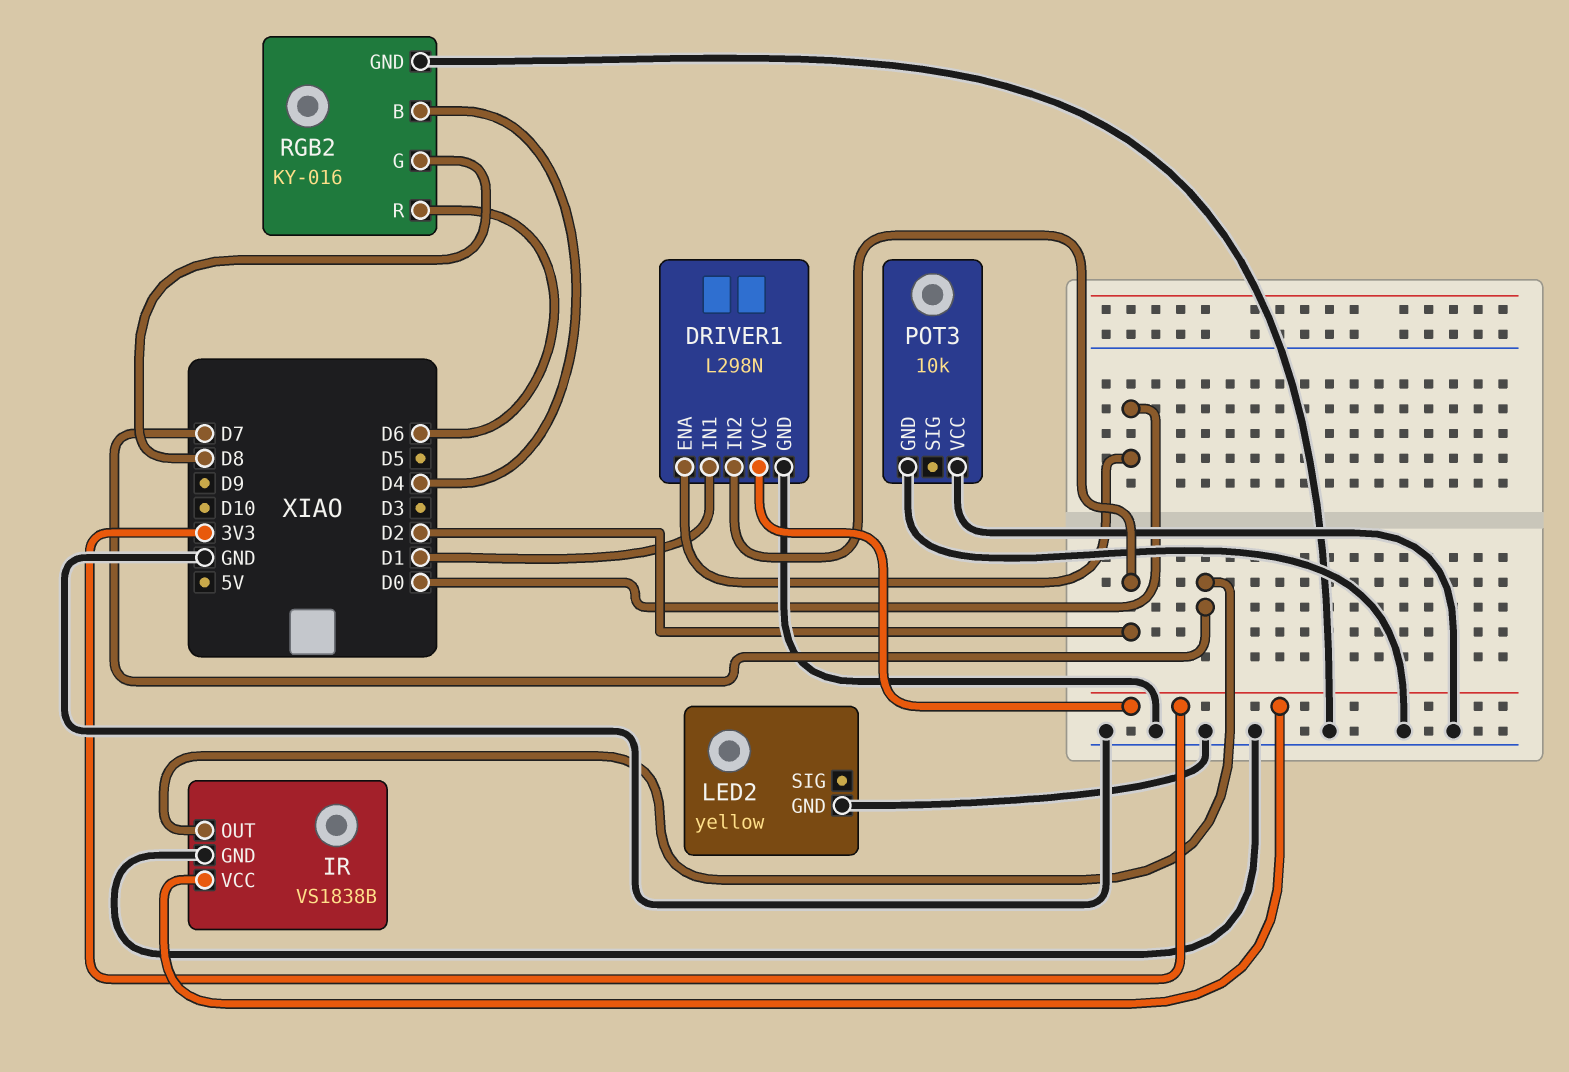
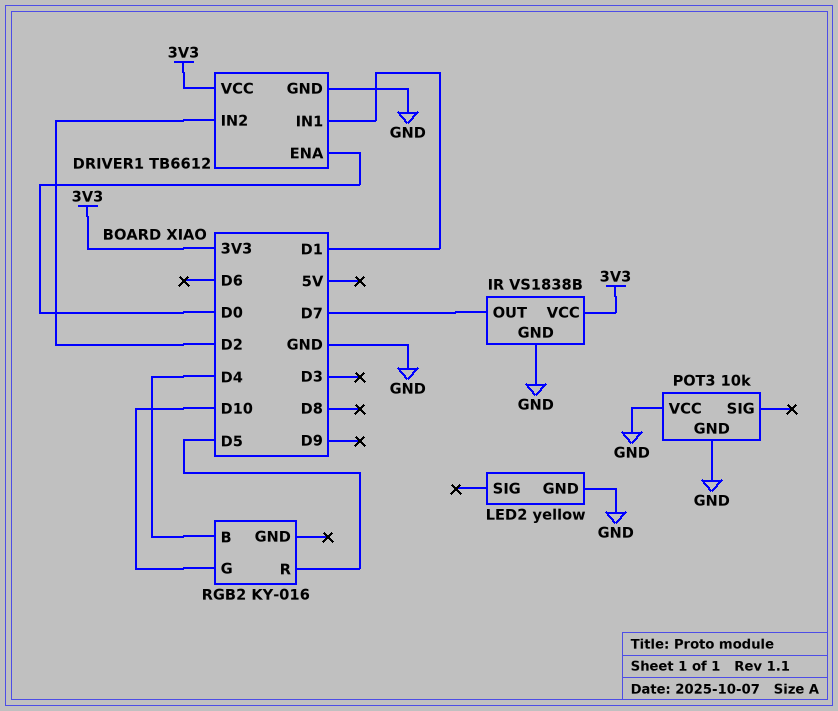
DRIVER1: L298N -> TB6612
RGB2 pin G: D8 -> D10
RGB2 pin GND: GND -> none
RGB2 pin R: D6 -> D5

